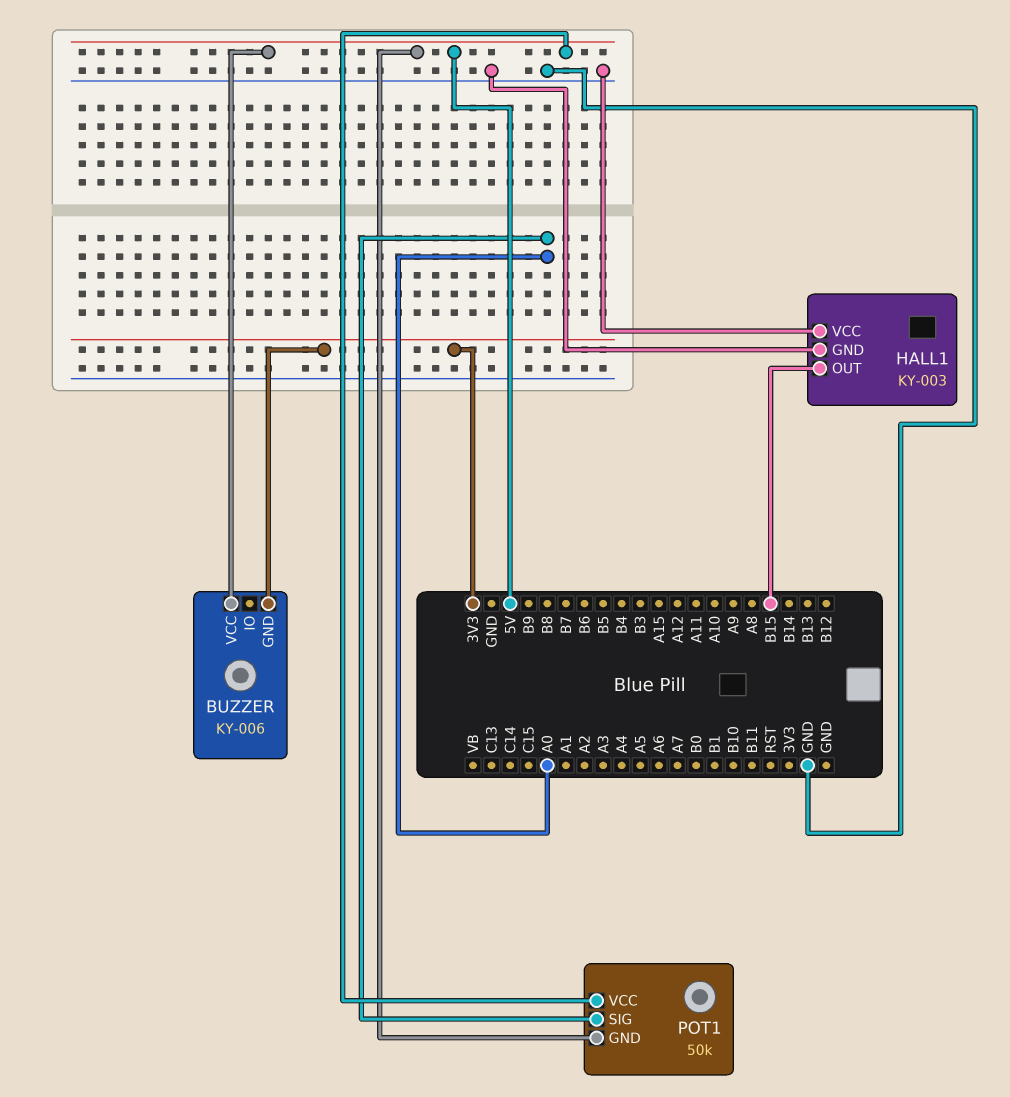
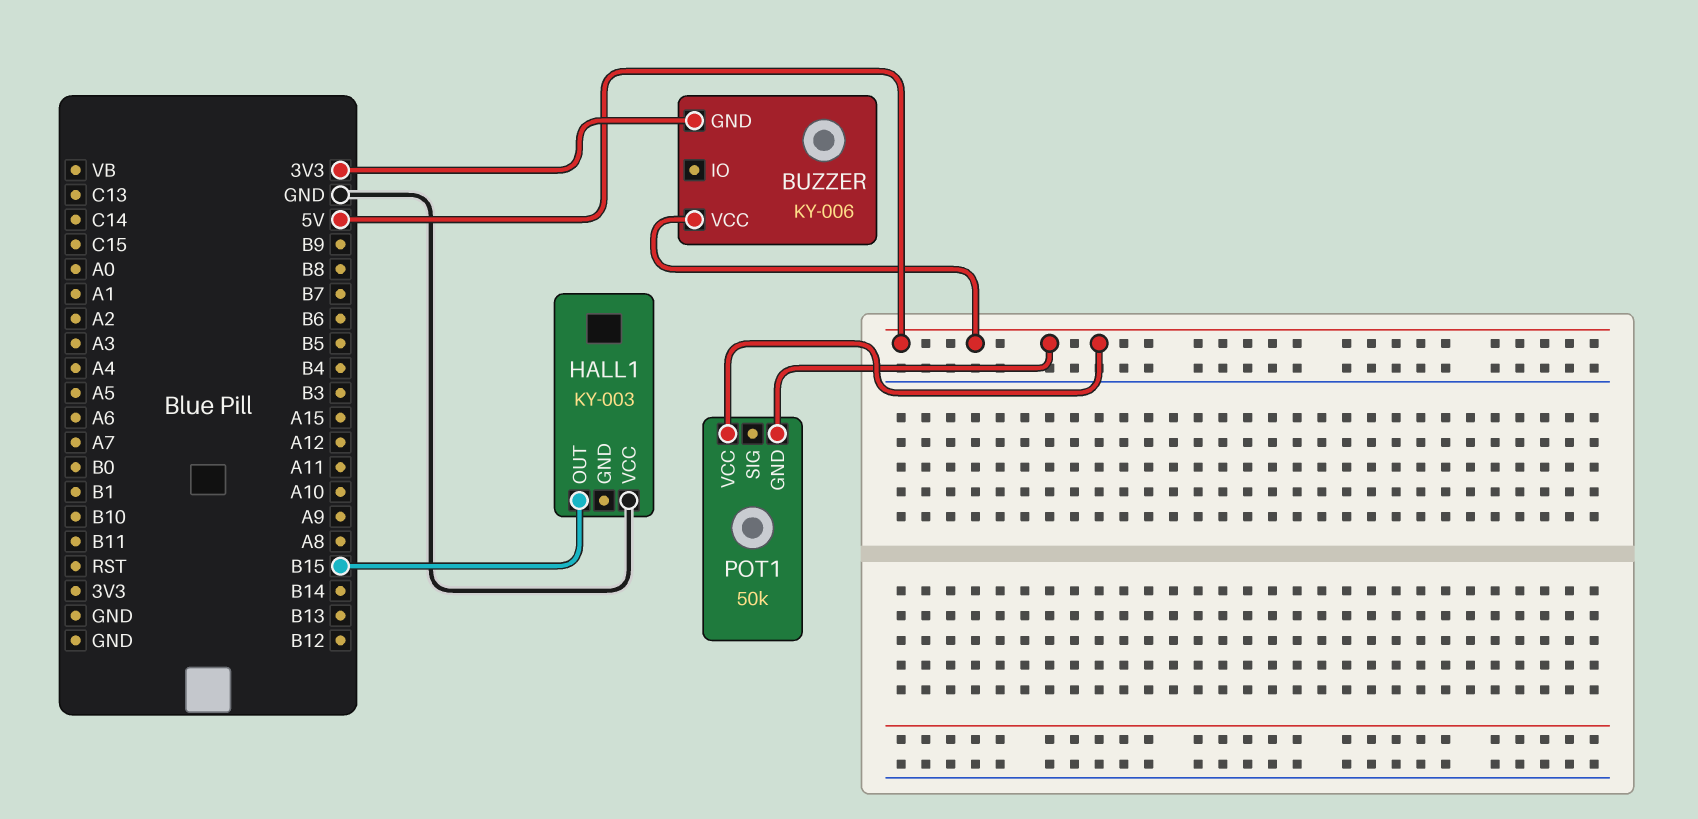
HALL1 pin GND: GND -> none
POT1 pin SIG: A0 -> none

